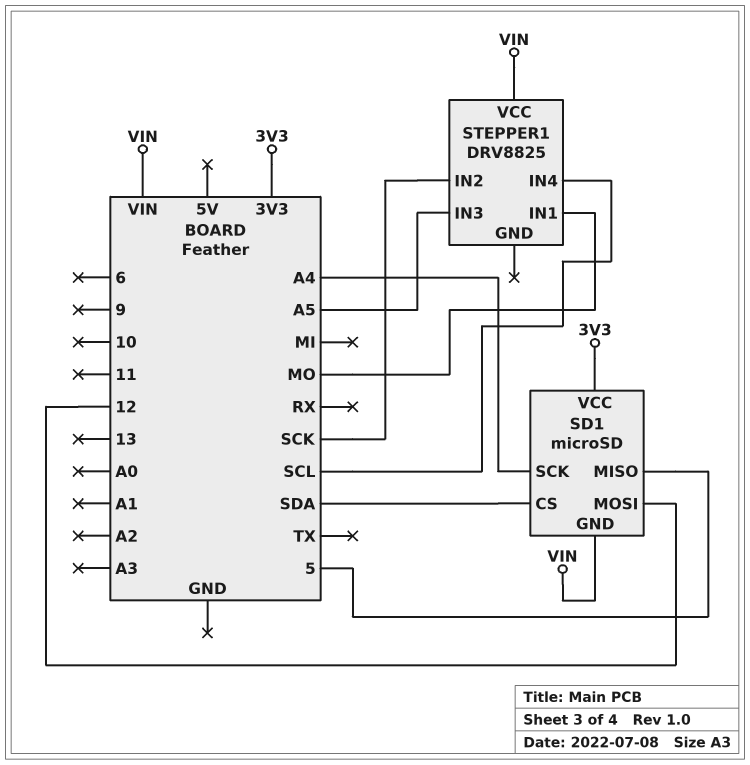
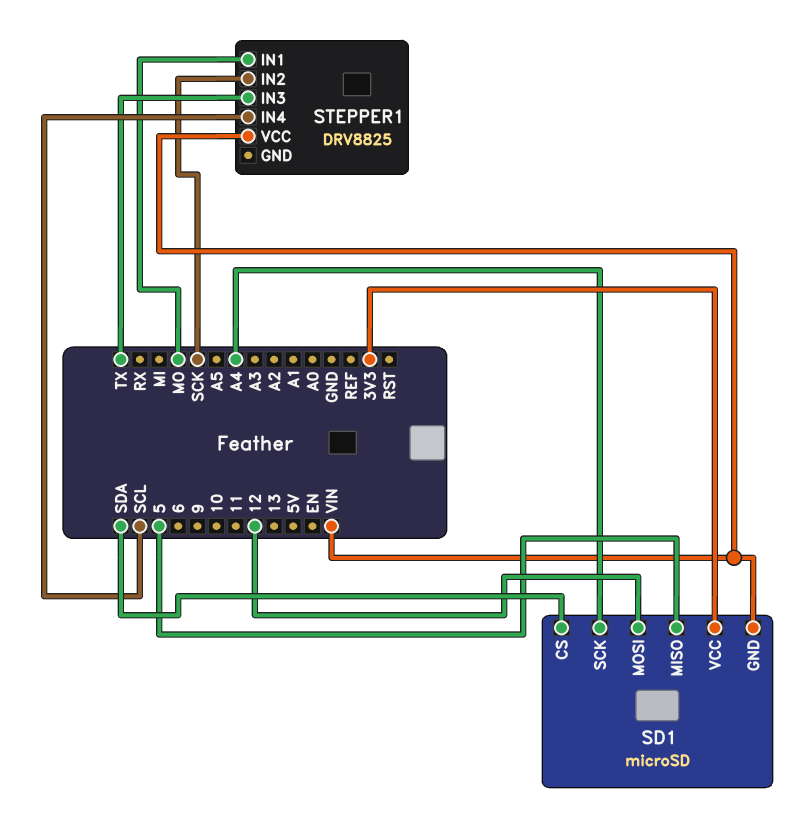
STEPPER1 pin IN3: A5 -> TX

